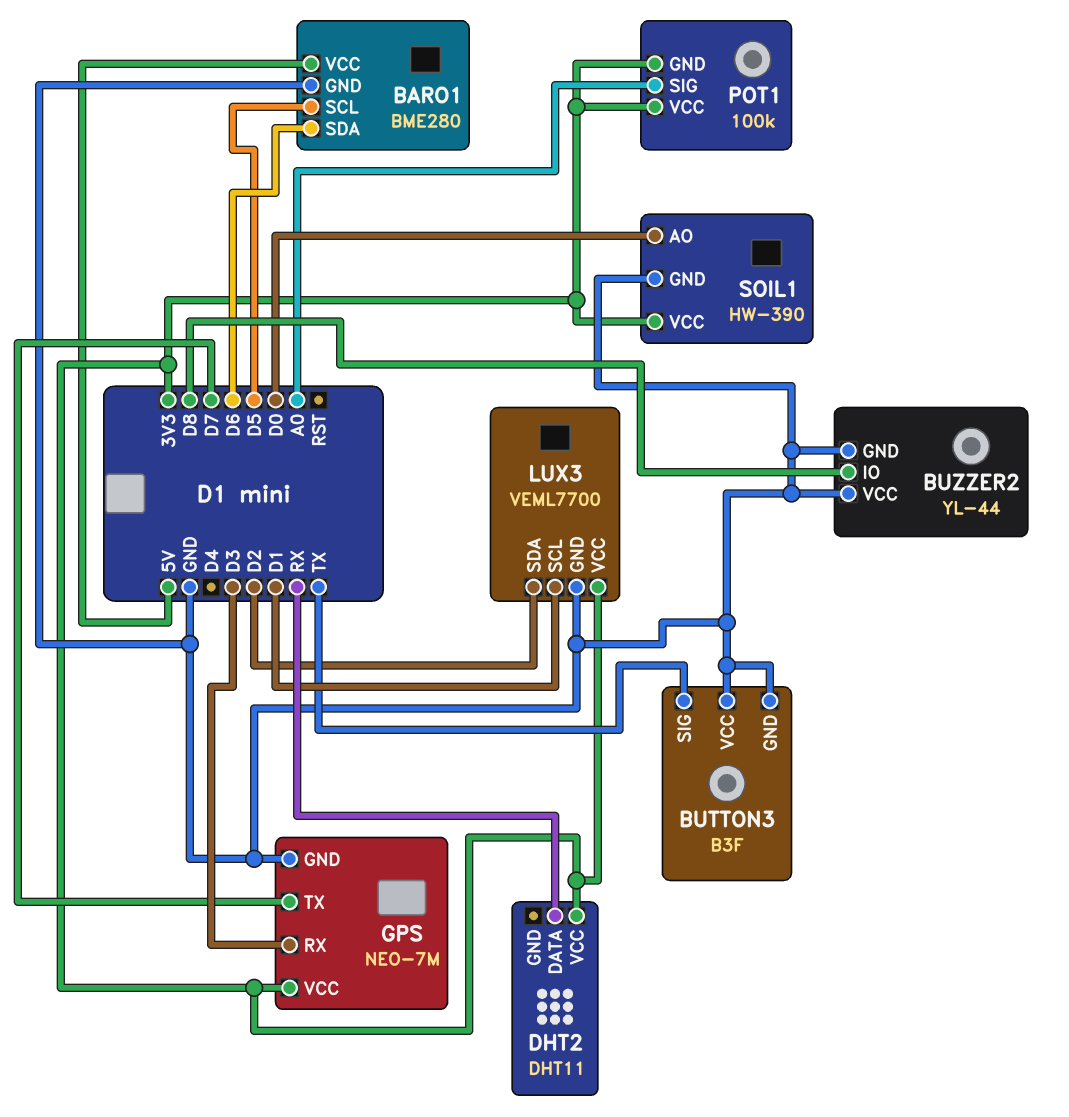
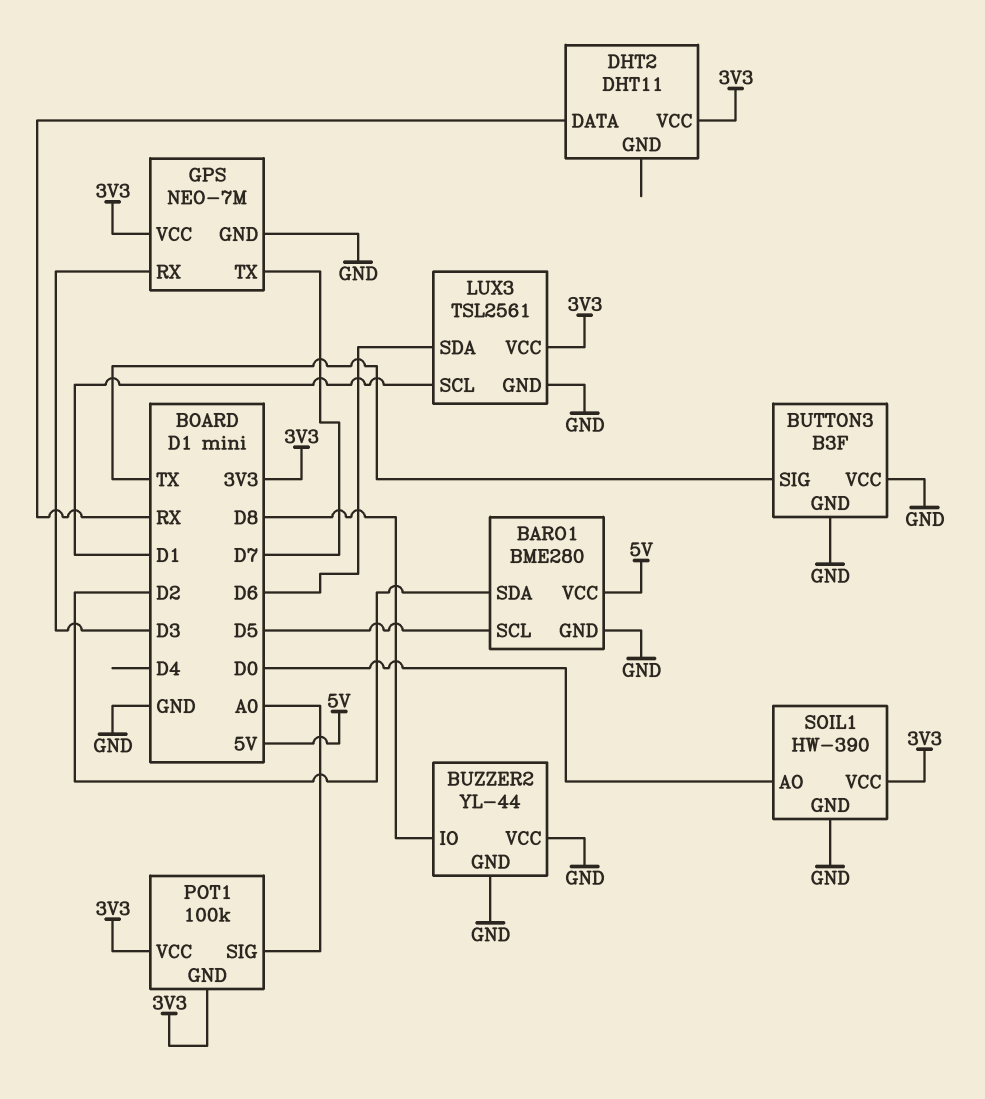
BARO1 pin SDA: D6 -> D2
LUX3: VEML7700 -> TSL2561
LUX3 pin SDA: D2 -> D6

